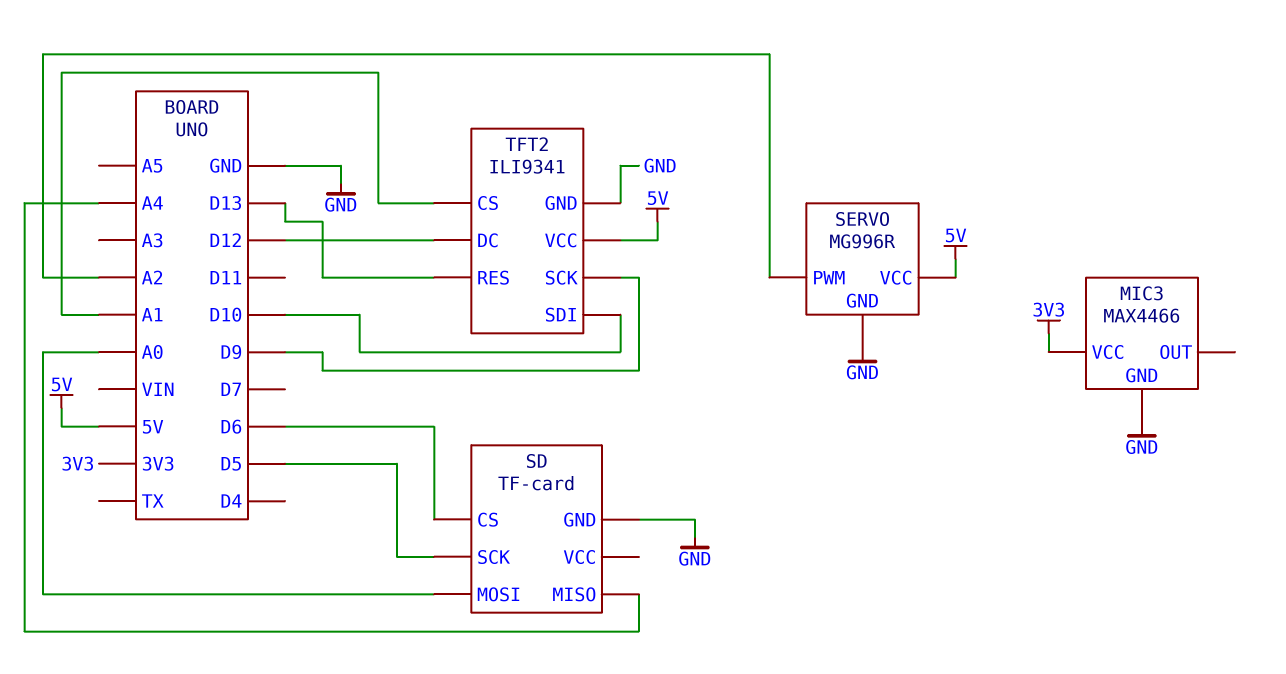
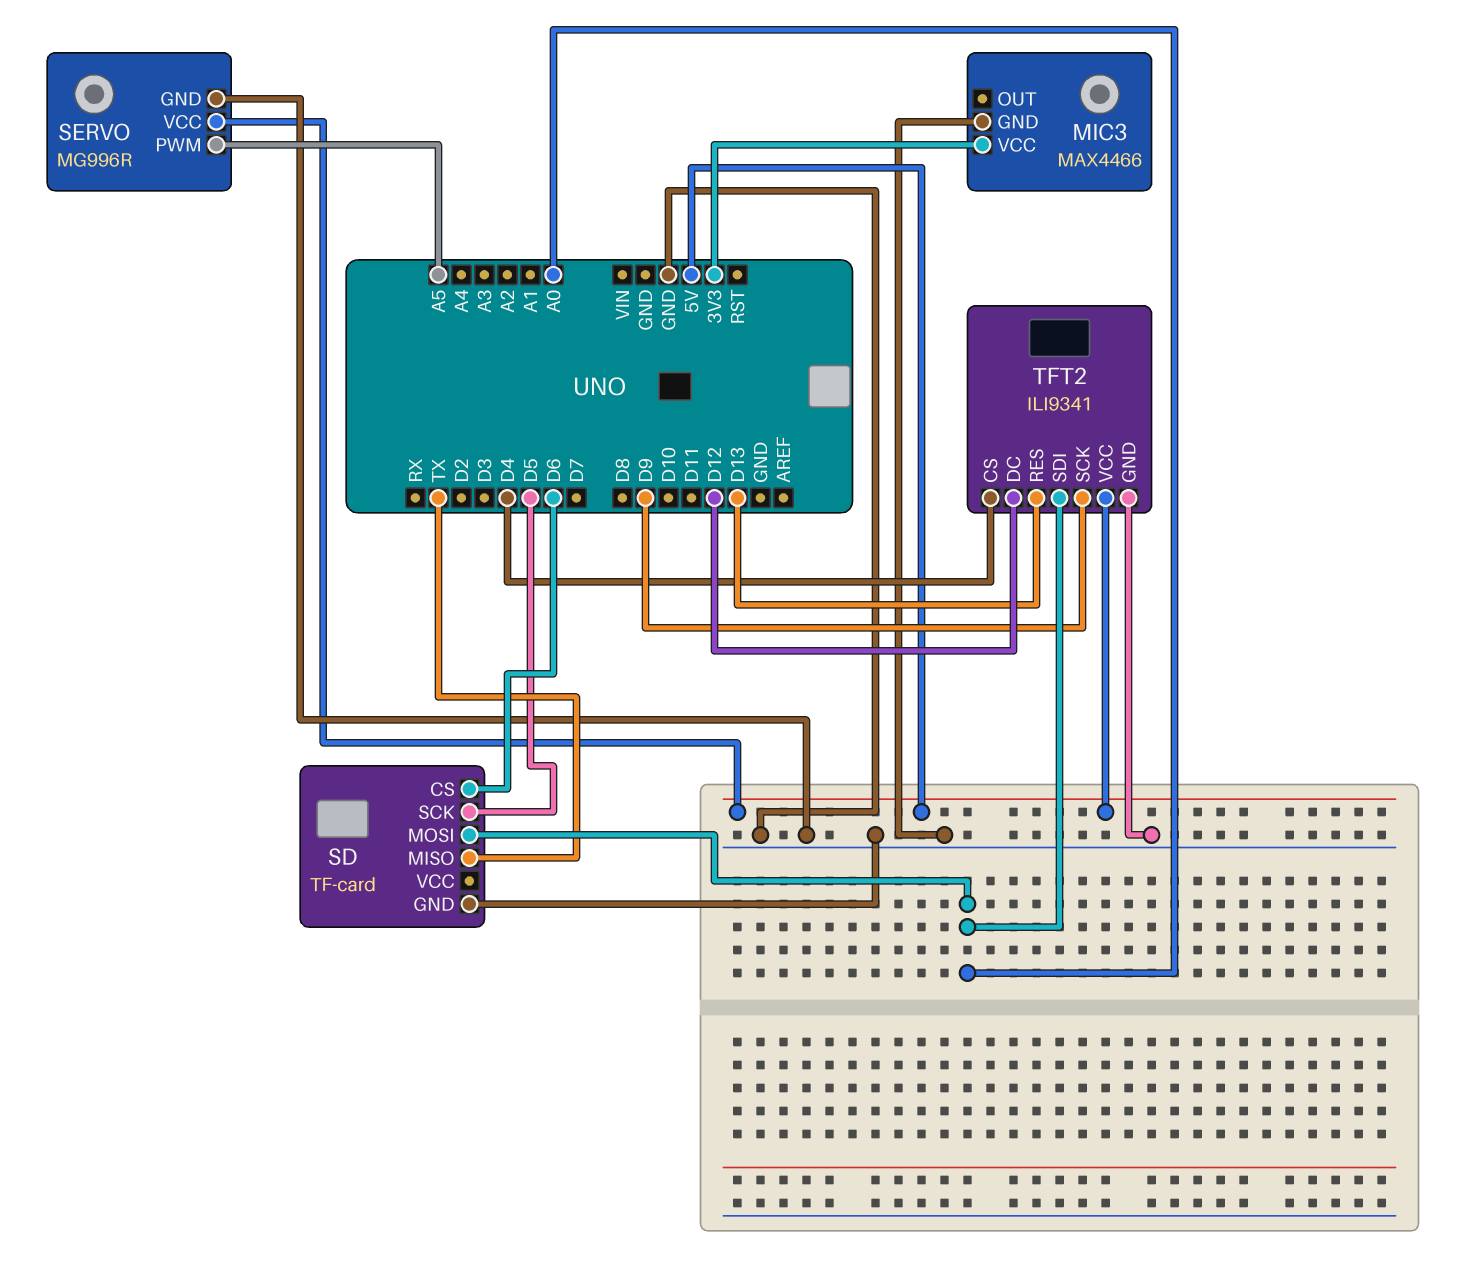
SD pin MISO: A4 -> TX
SERVO pin PWM: A2 -> A5
TFT2 pin CS: A1 -> D4
TFT2 pin SDI: D10 -> A0

